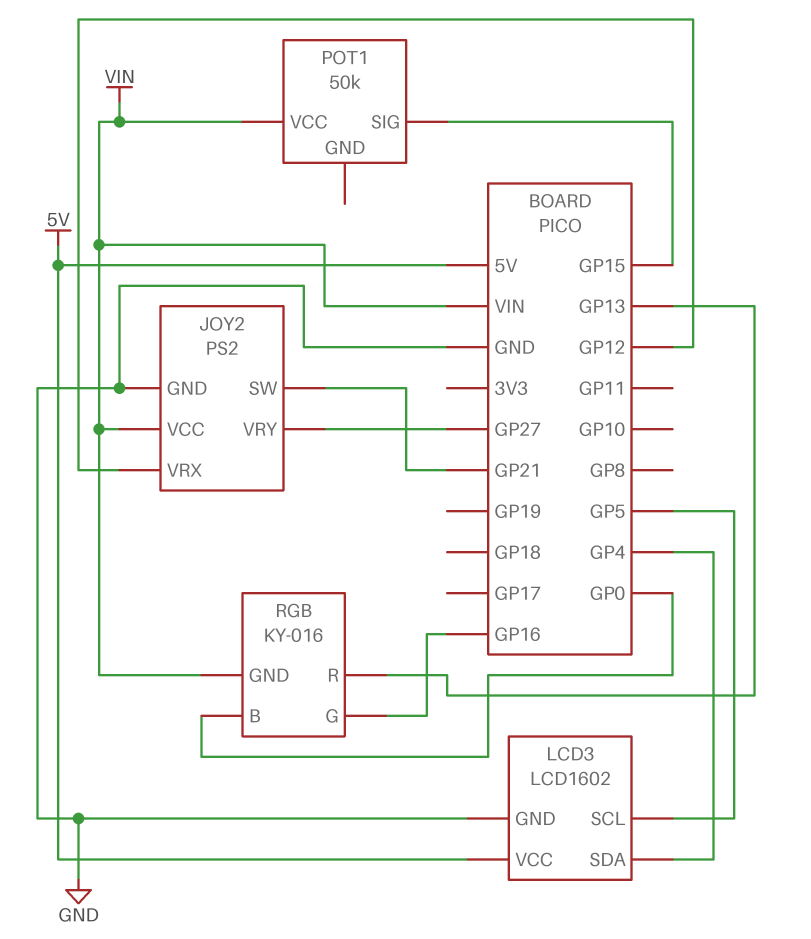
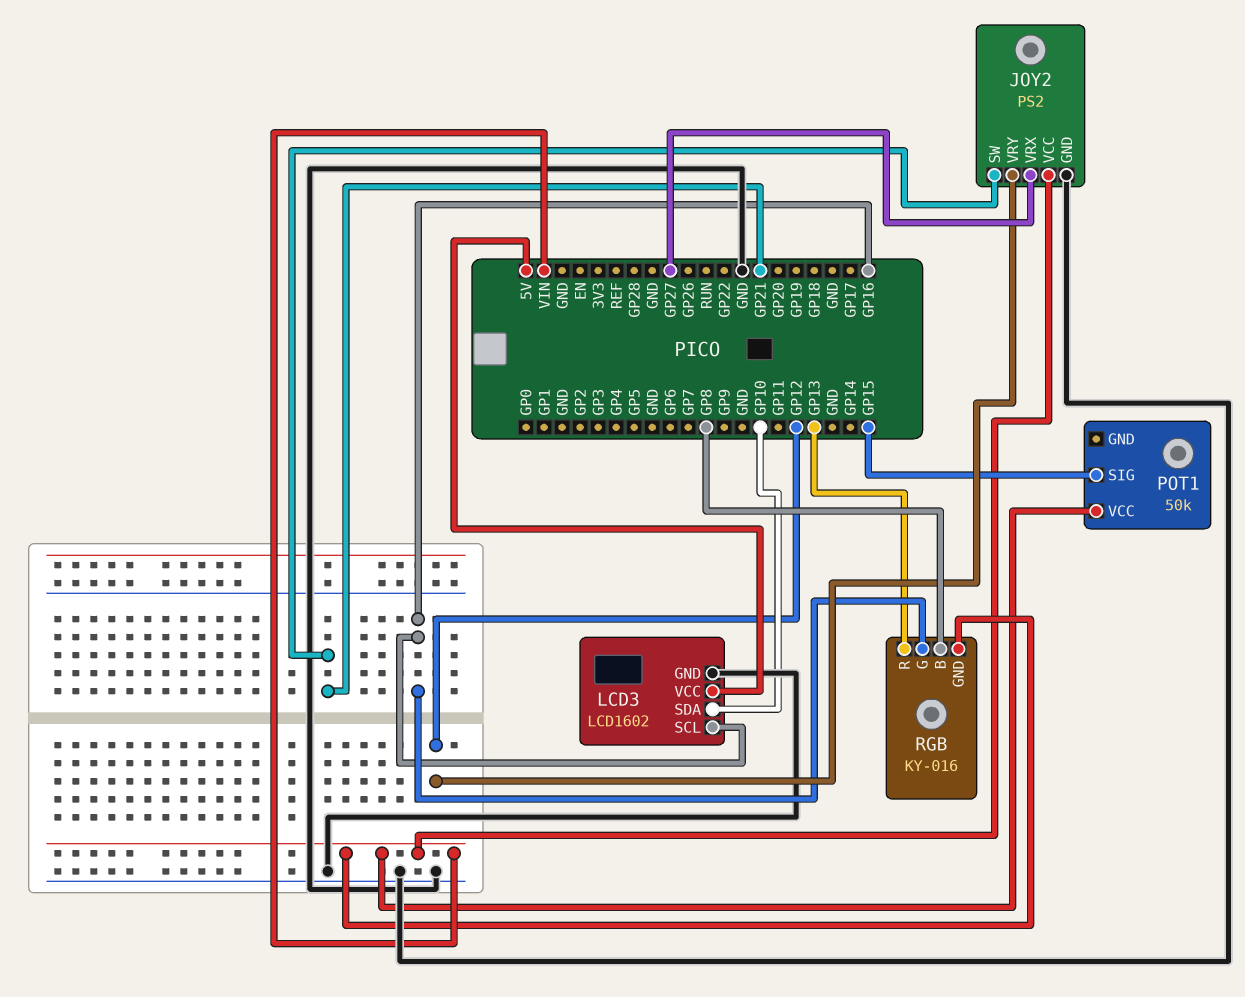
JOY2 pin VRX: GP12 -> GP27
JOY2 pin VRY: GP27 -> GP12
LCD3 pin SCL: GP5 -> GP16
LCD3 pin SDA: GP4 -> GP10
RGB pin B: GP0 -> GP8

